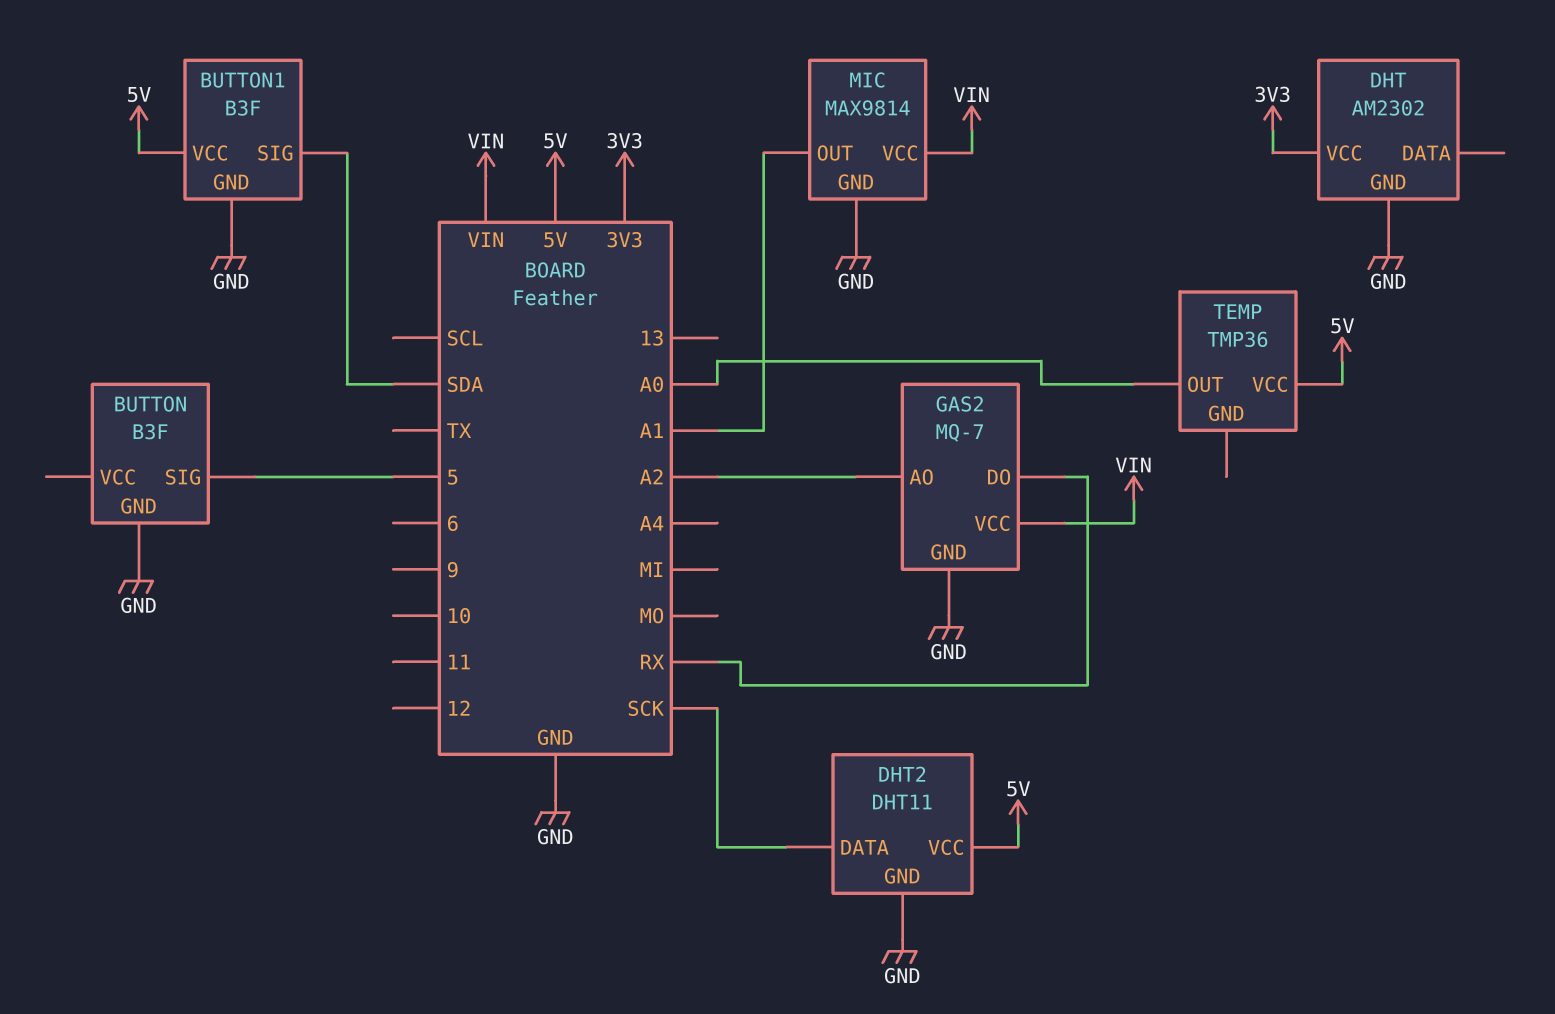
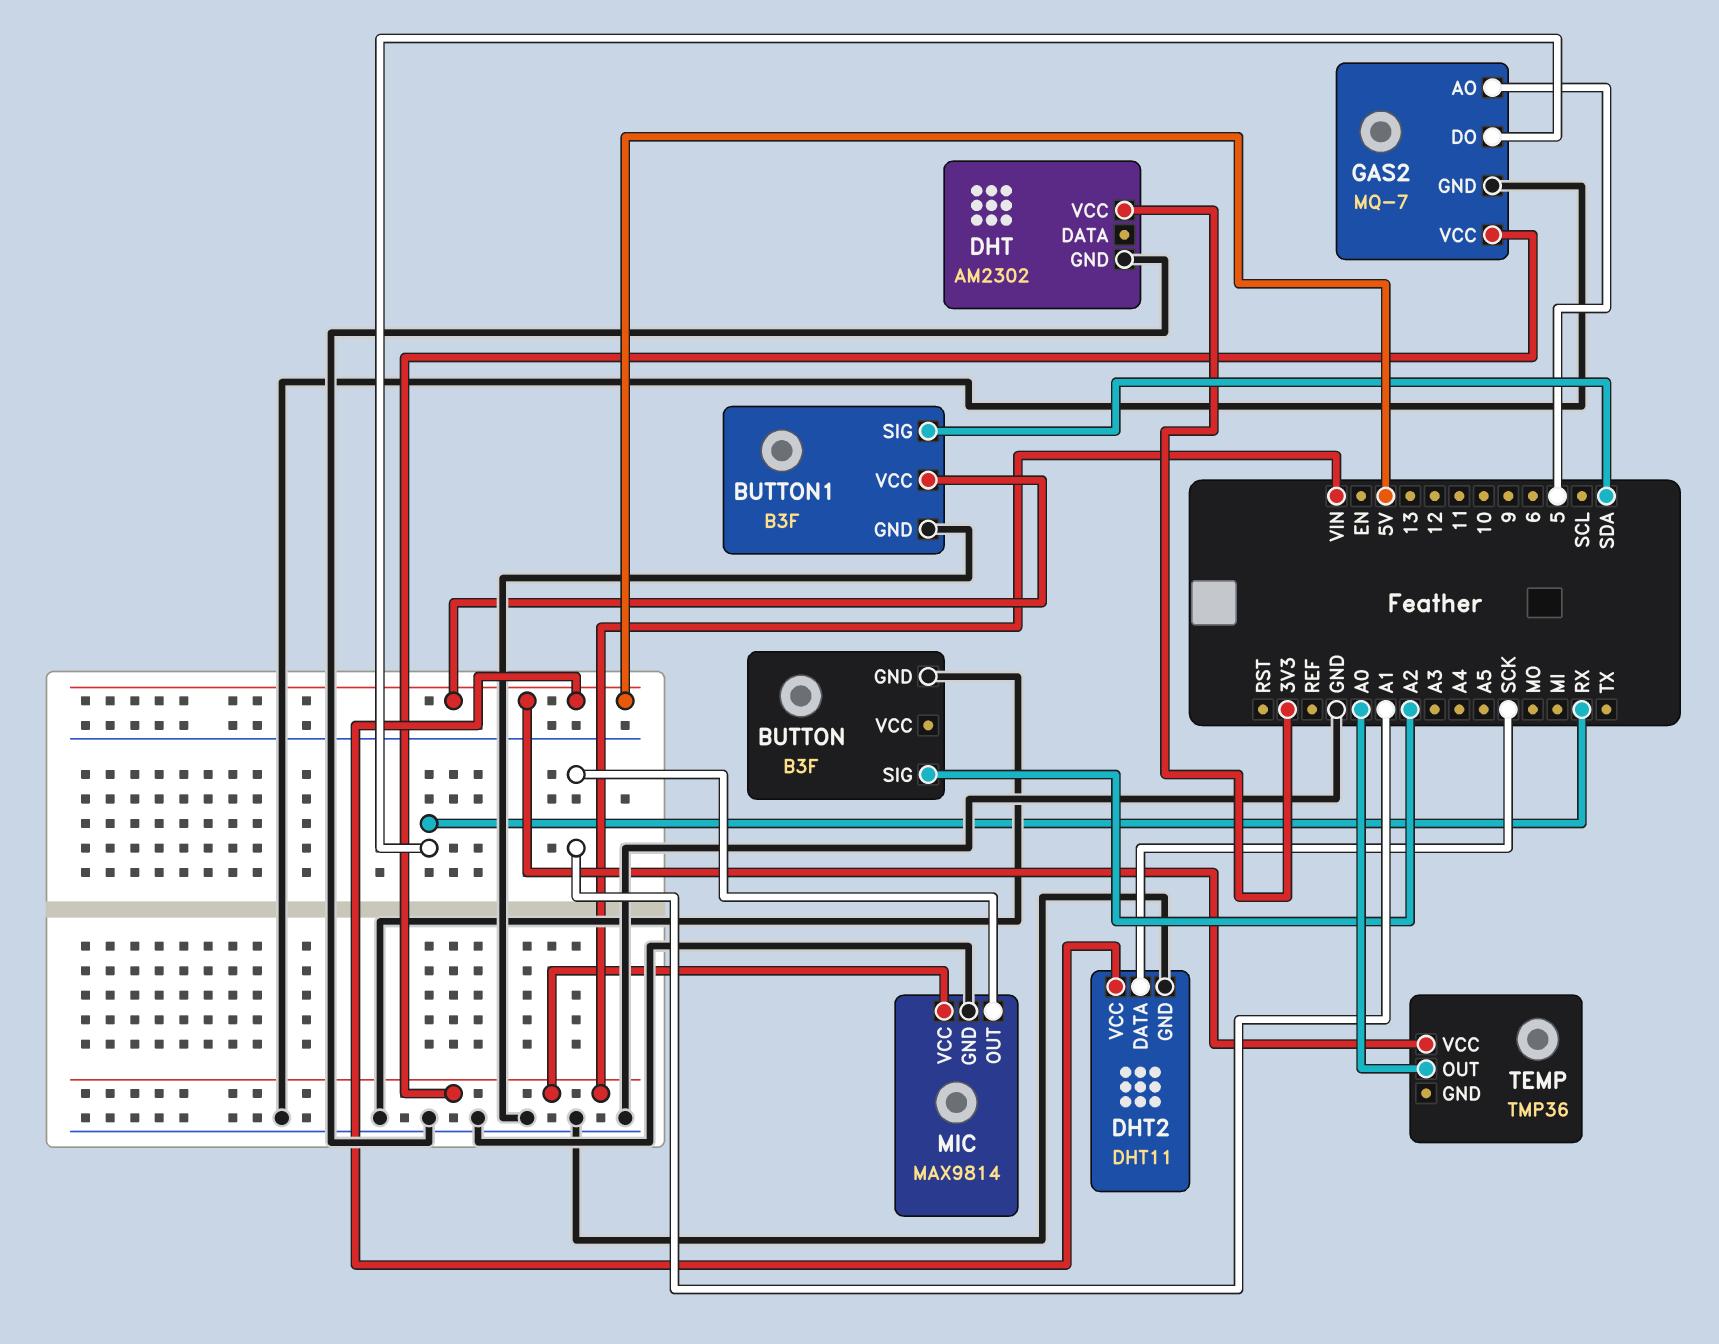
BUTTON pin SIG: 5 -> A2
GAS2 pin AO: A2 -> 5

